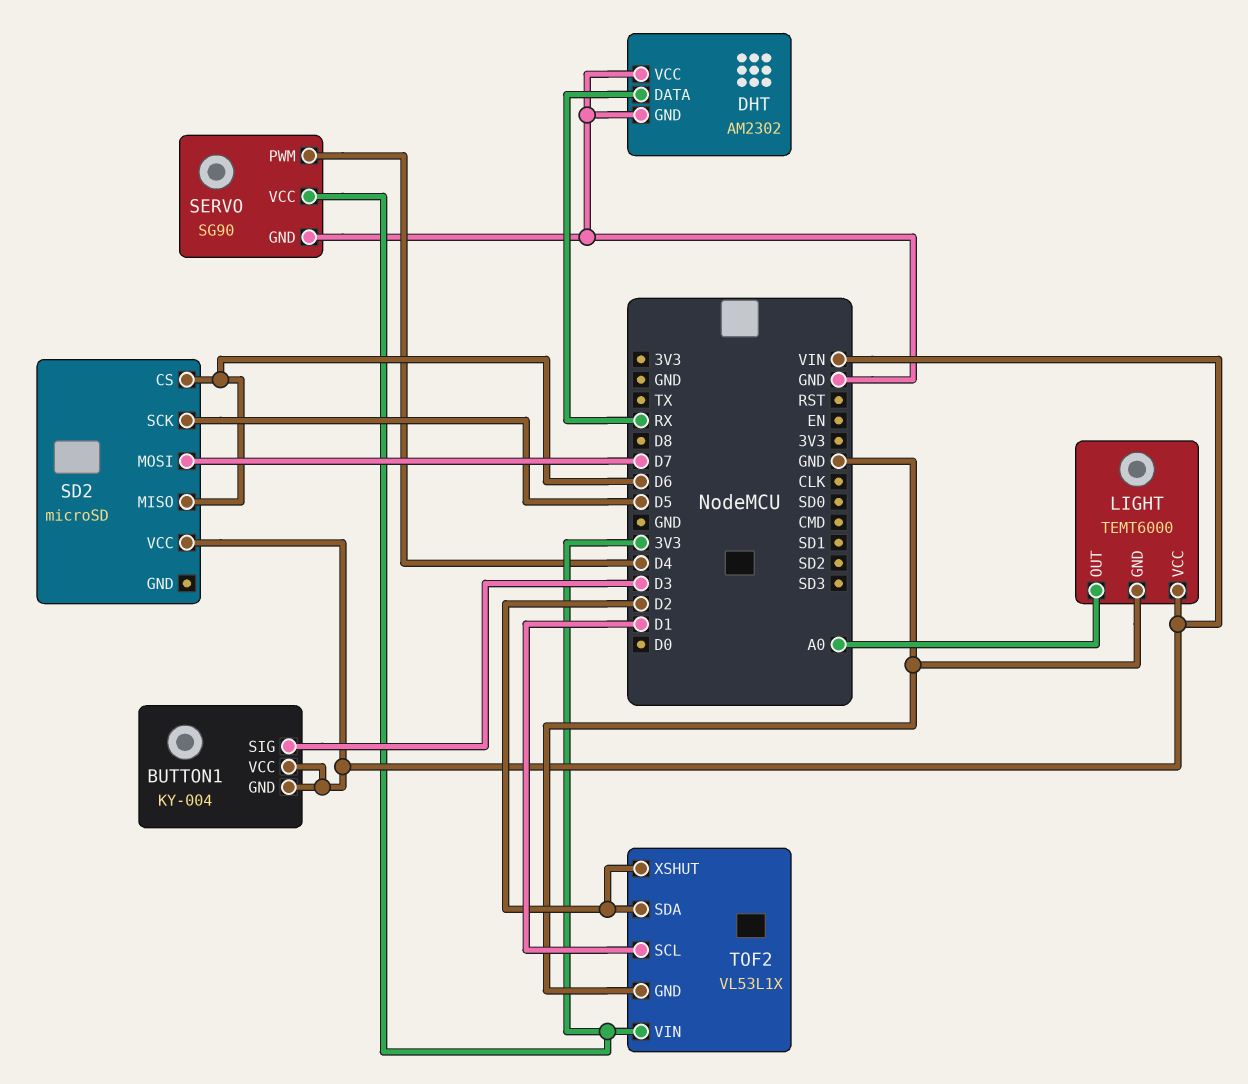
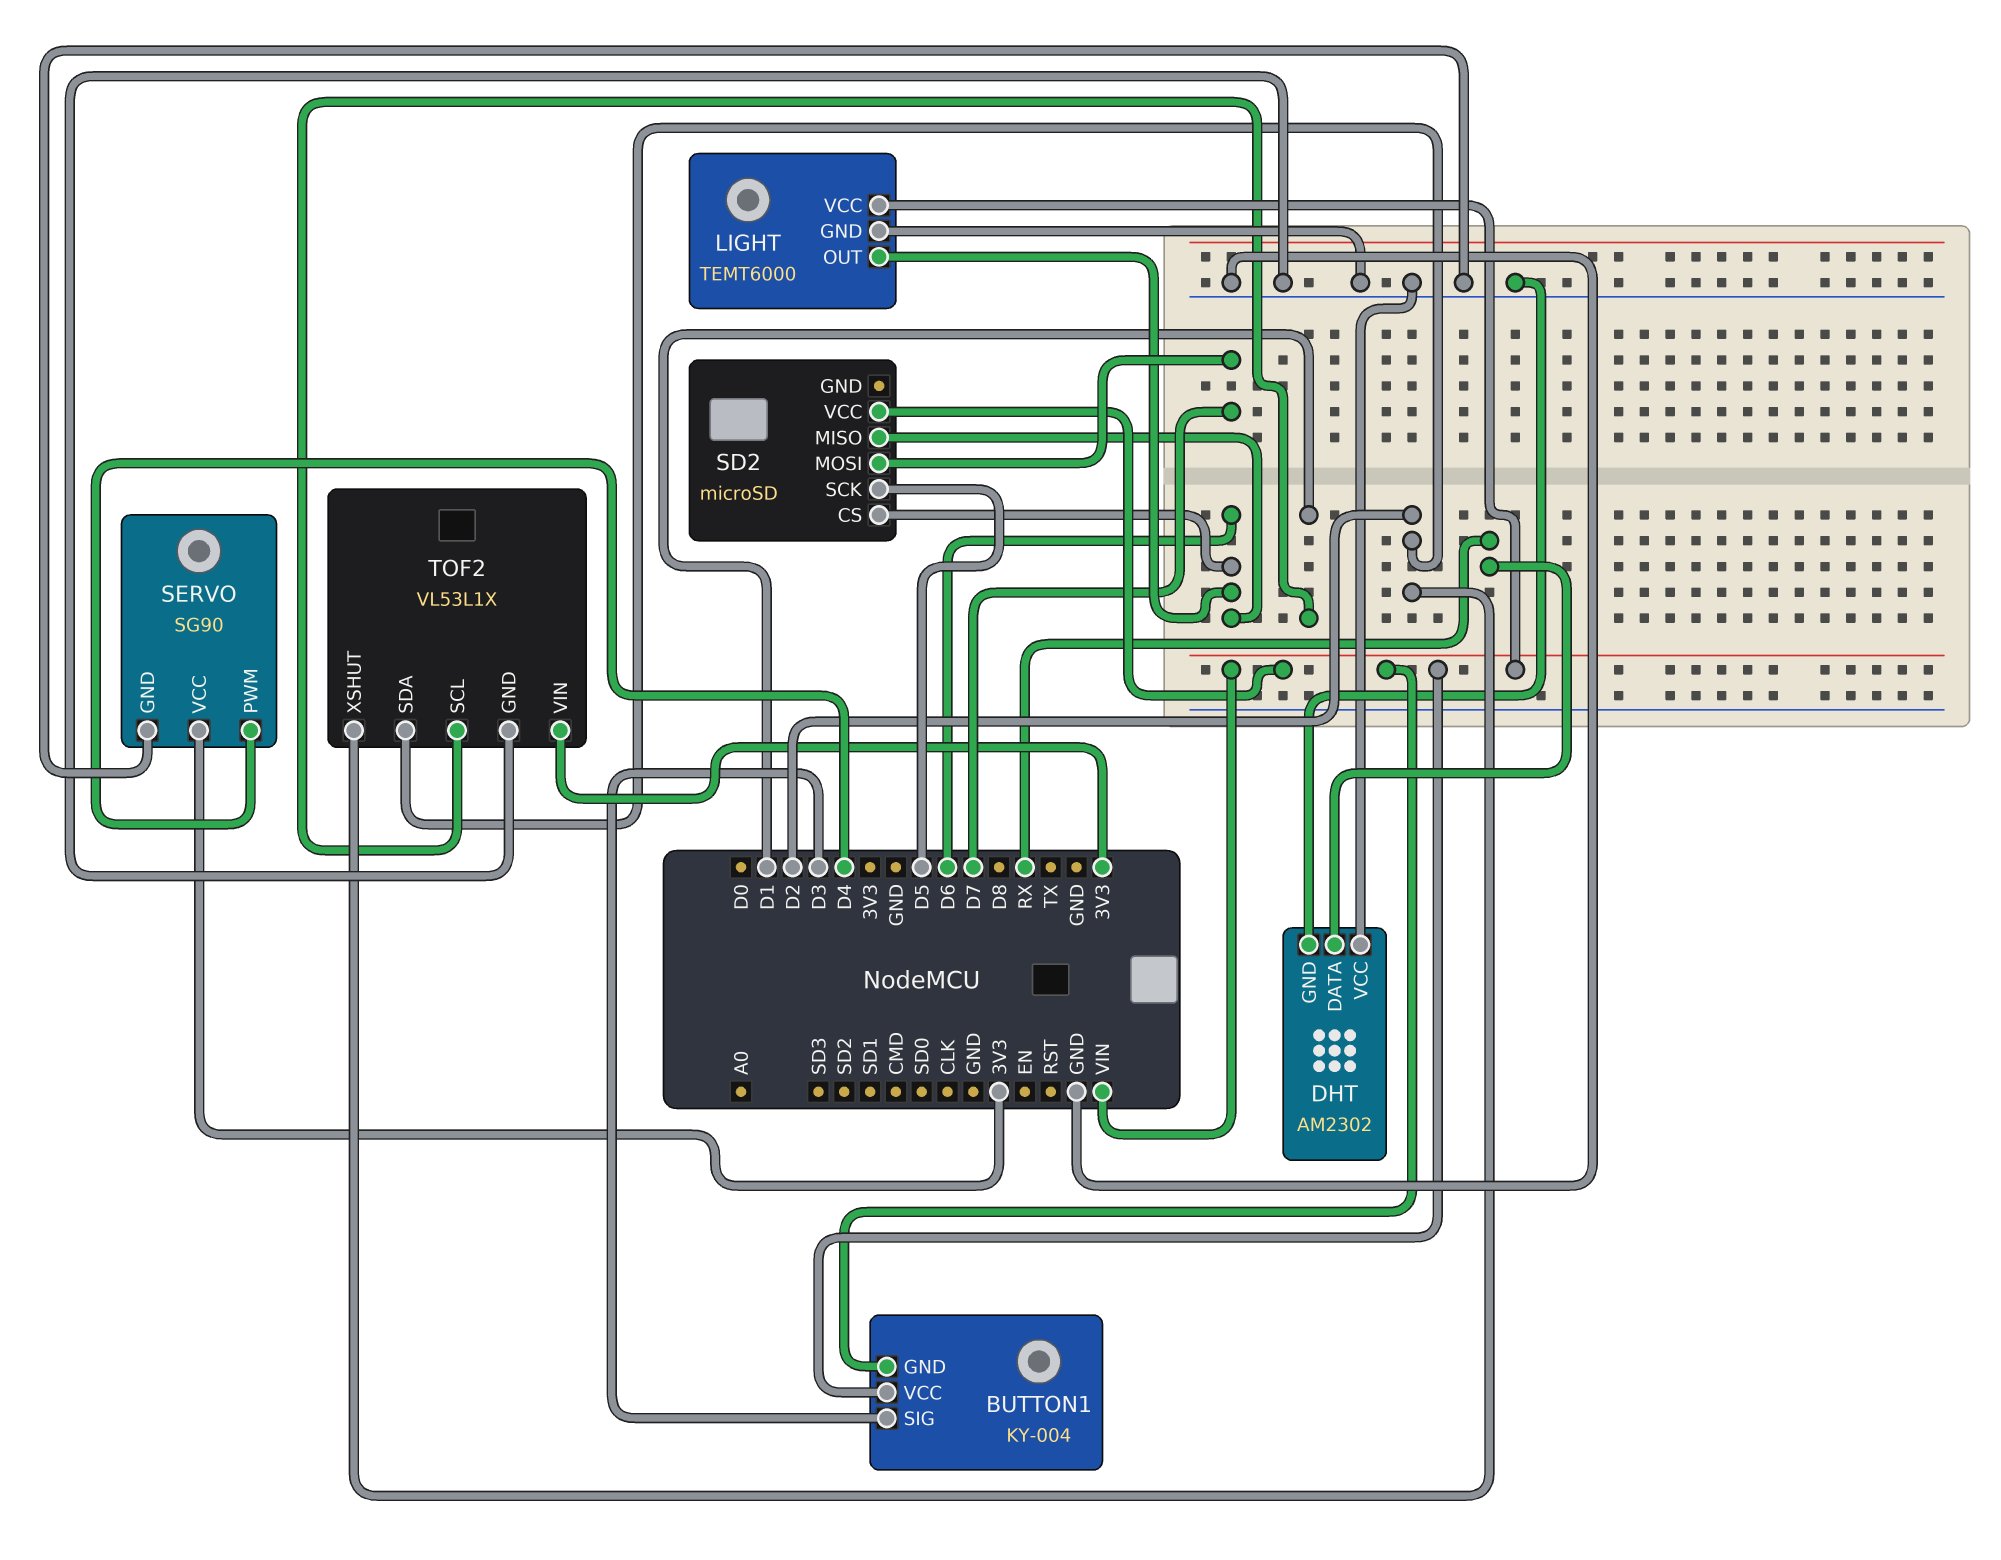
LIGHT pin OUT: A0 -> D6

